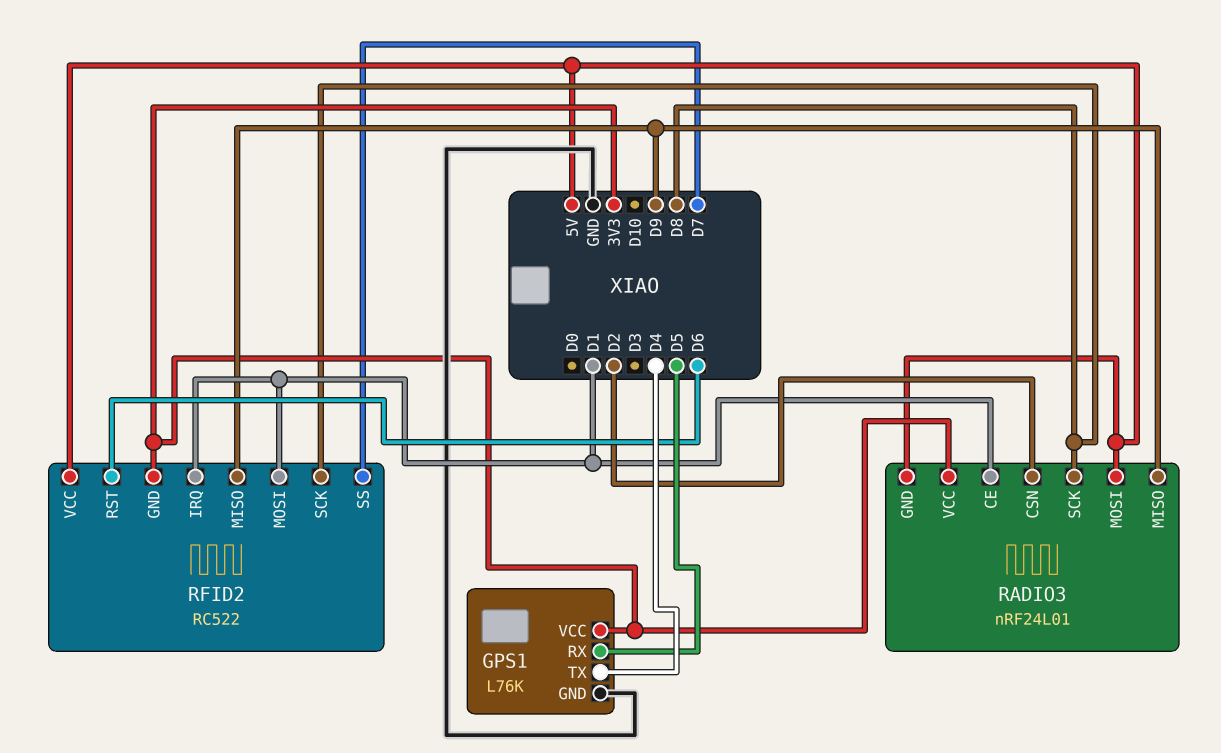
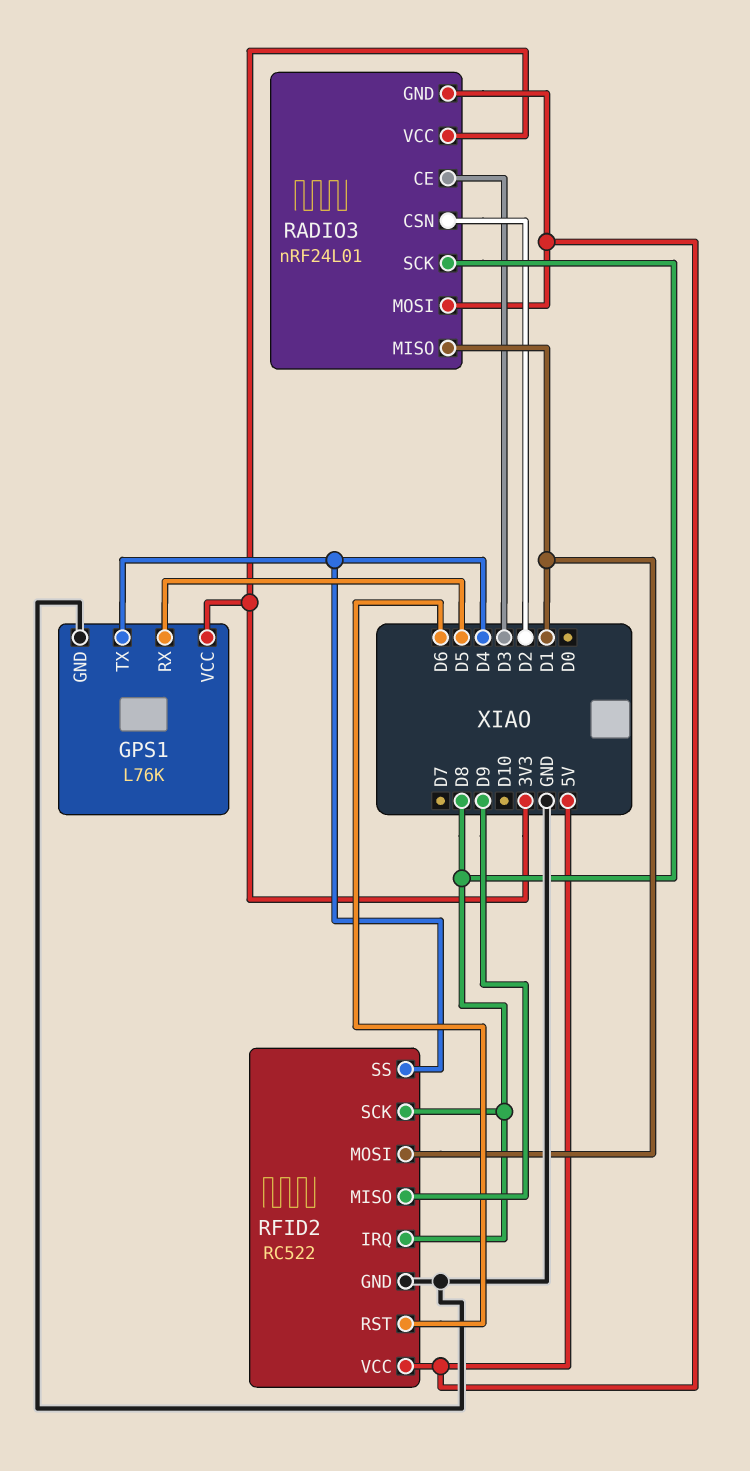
RADIO3 pin CE: D1 -> D3
RADIO3 pin MISO: D9 -> D1
RFID2 pin GND: 3V3 -> GND
RFID2 pin IRQ: D1 -> D8
RFID2 pin SS: D7 -> D4

